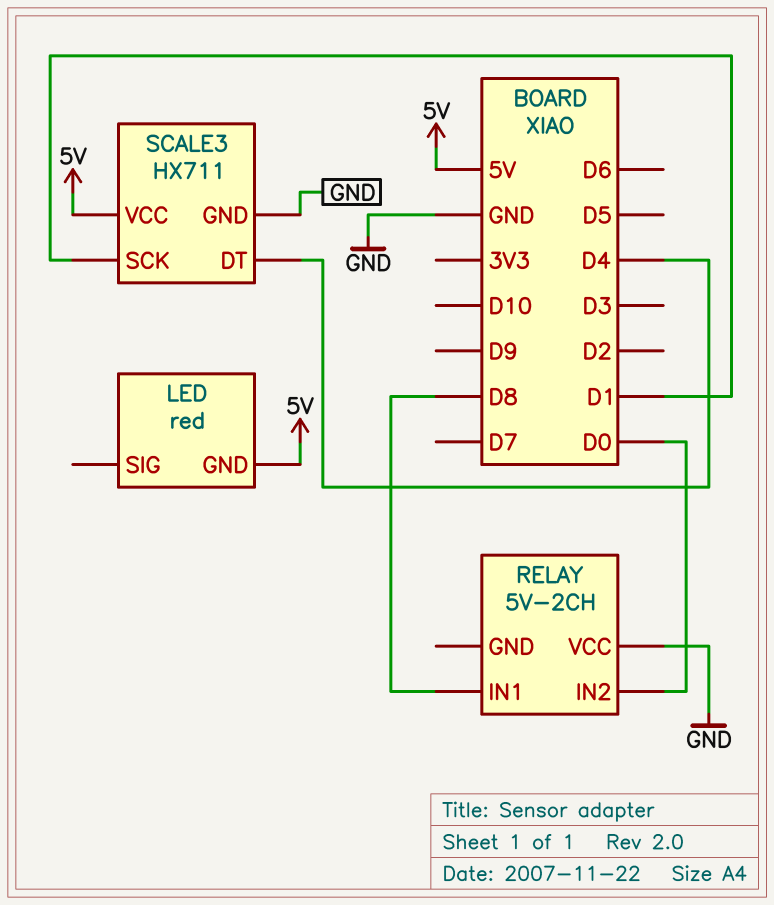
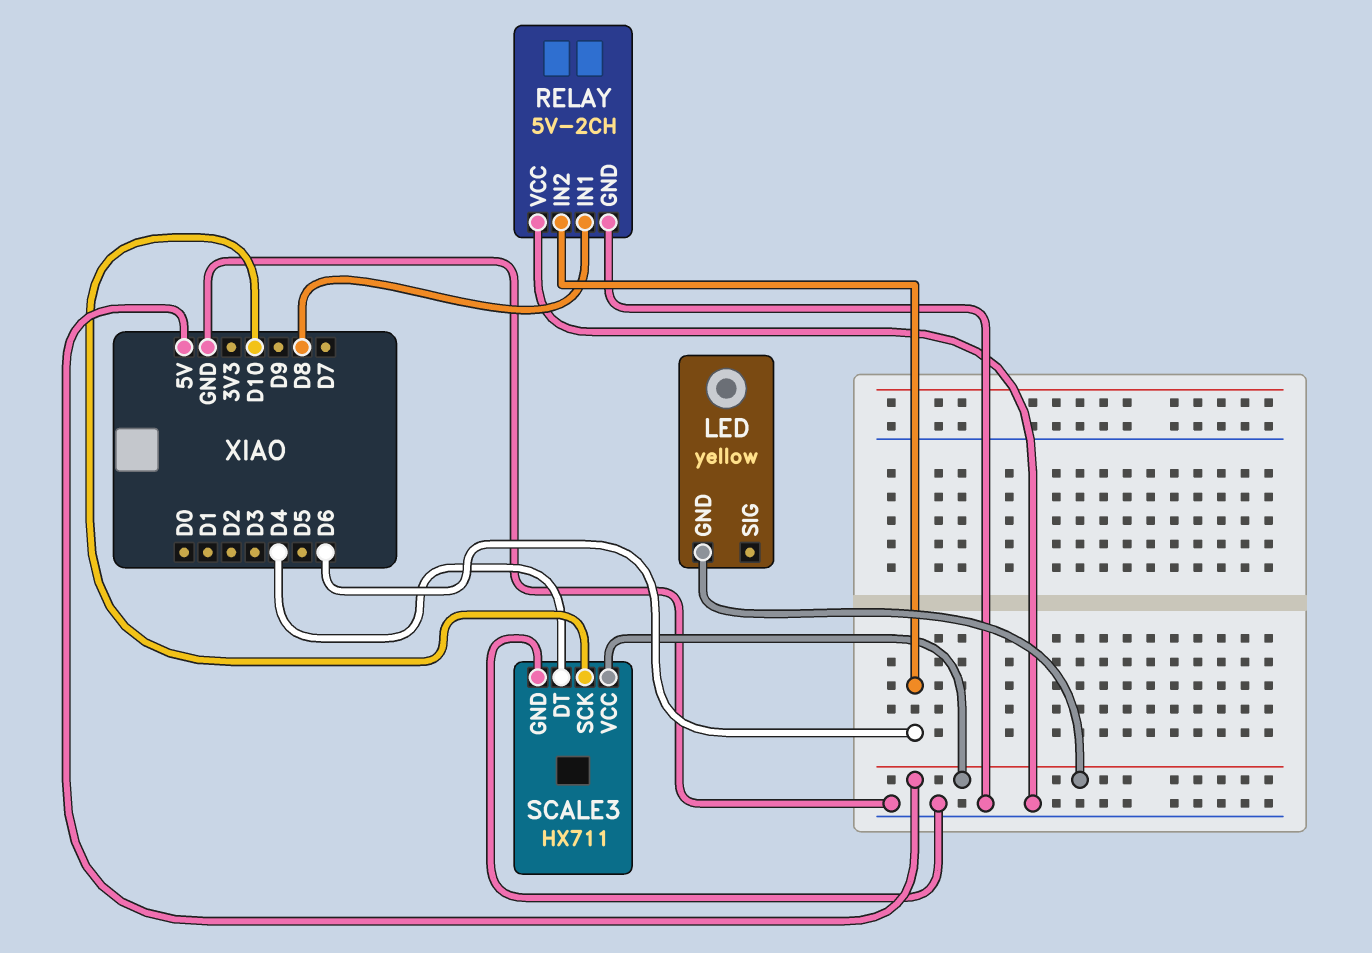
LED: red -> yellow
RELAY pin GND: none -> GND
RELAY pin IN2: D0 -> D6
SCALE3 pin SCK: D1 -> D10

